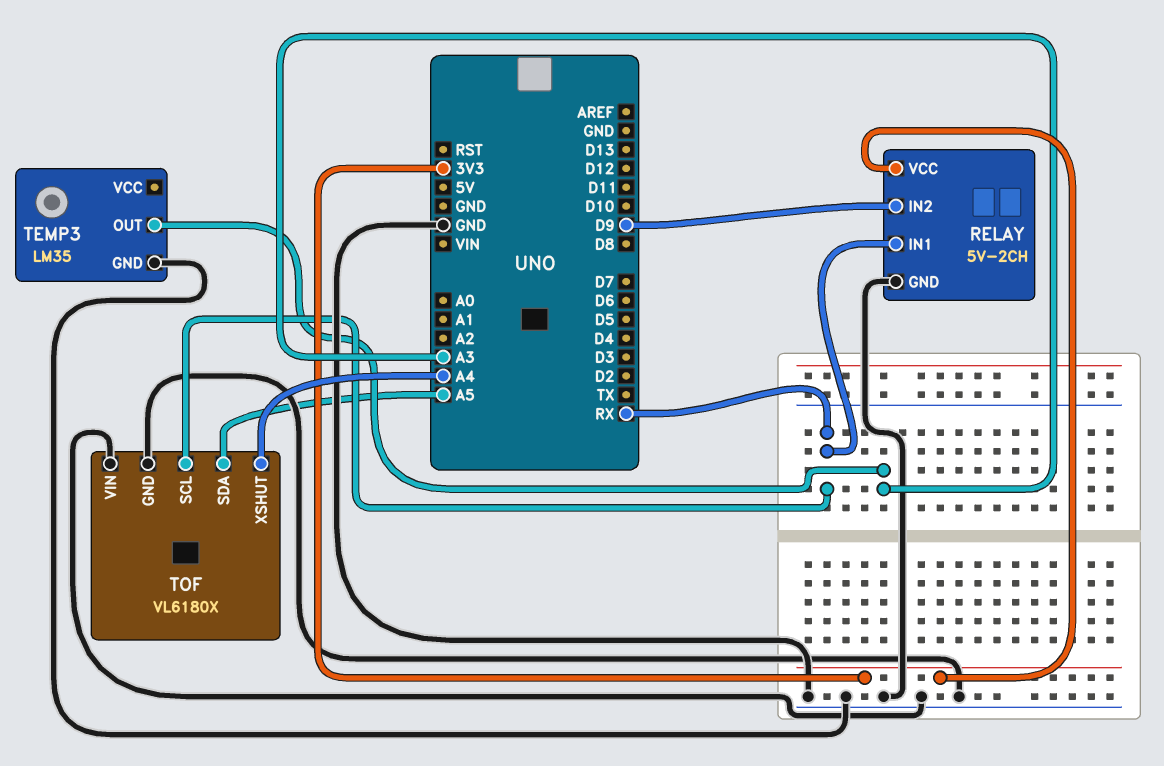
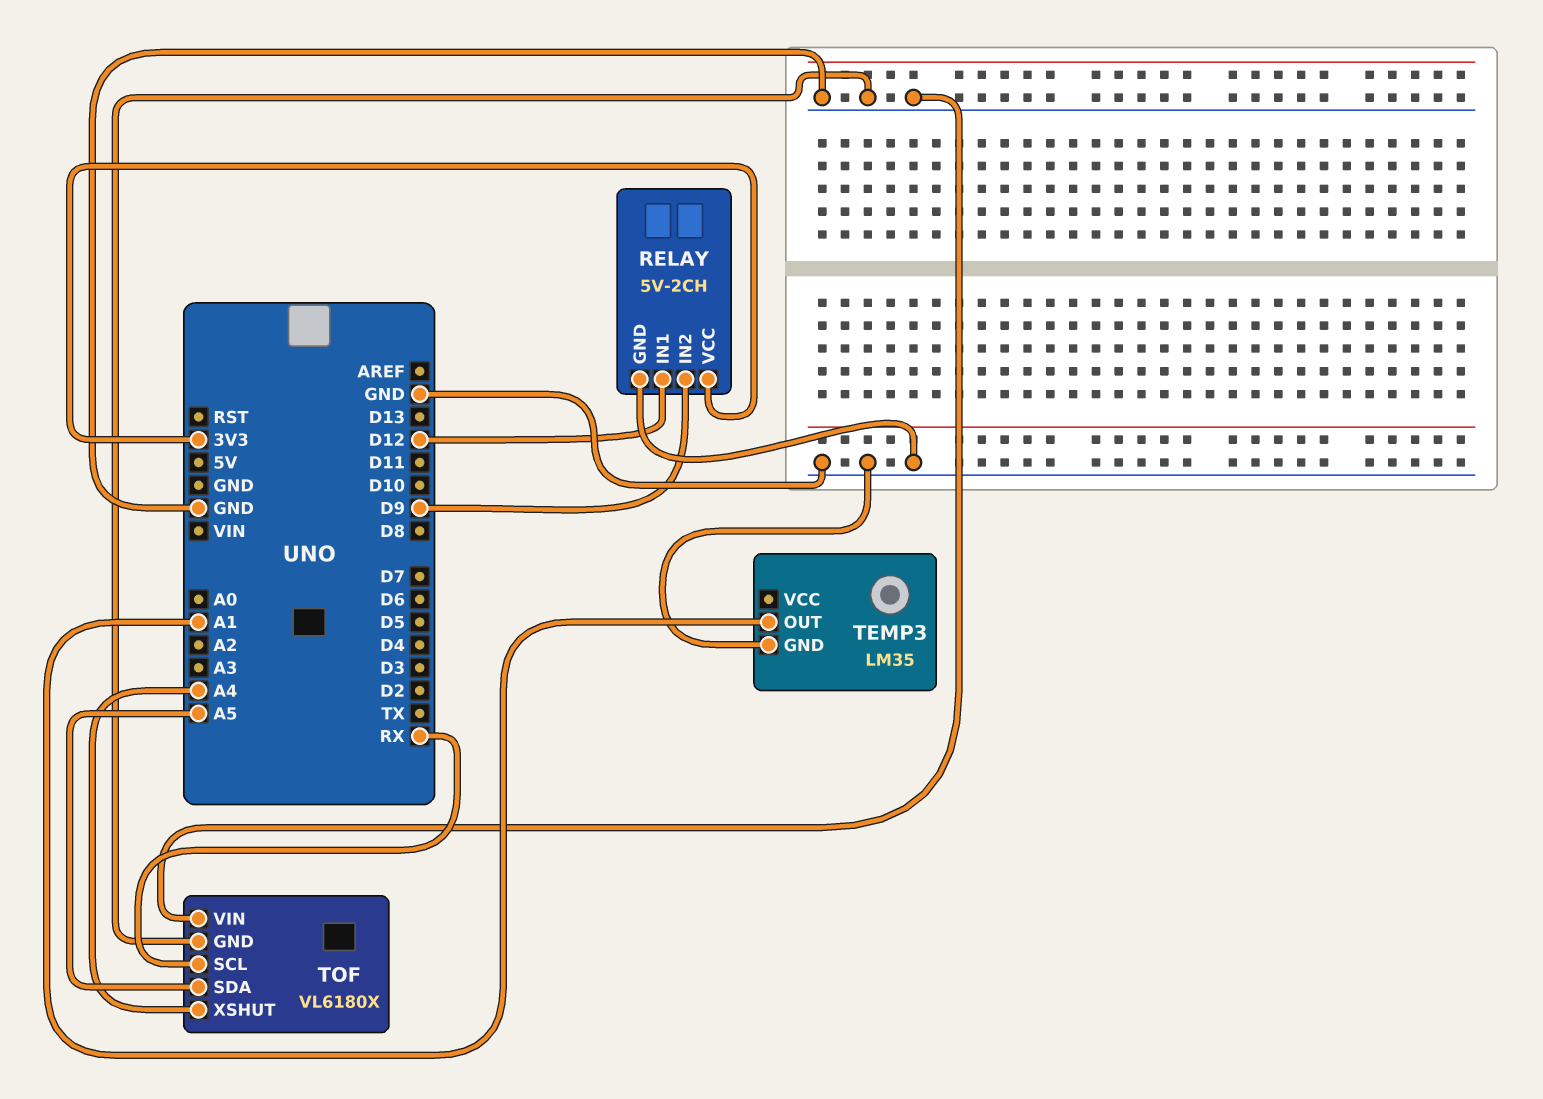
RELAY pin IN1: RX -> D12
TEMP3 pin OUT: A3 -> A1

